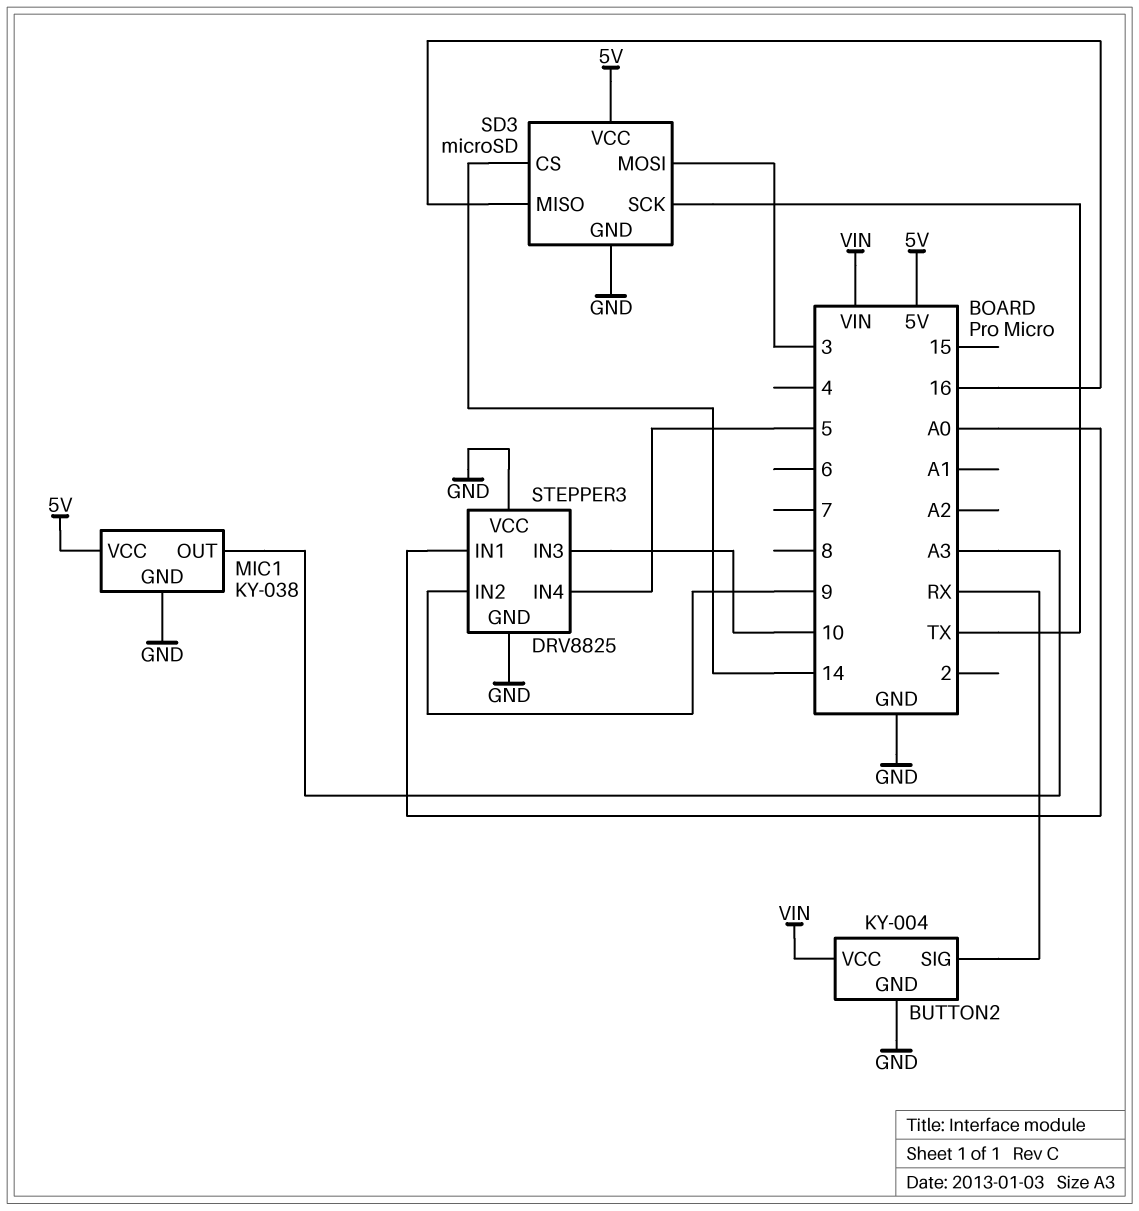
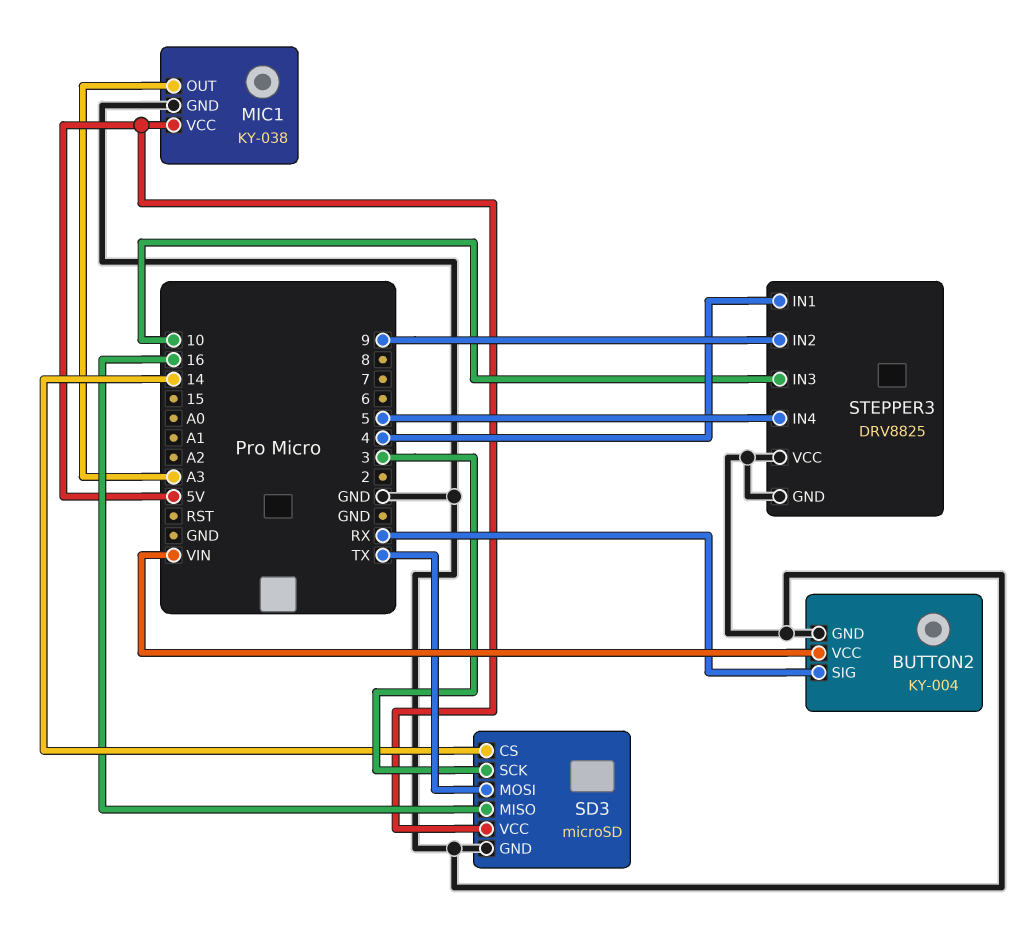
SD3 pin MOSI: 3 -> TX
SD3 pin SCK: TX -> 3
STEPPER3 pin IN1: A0 -> 4

